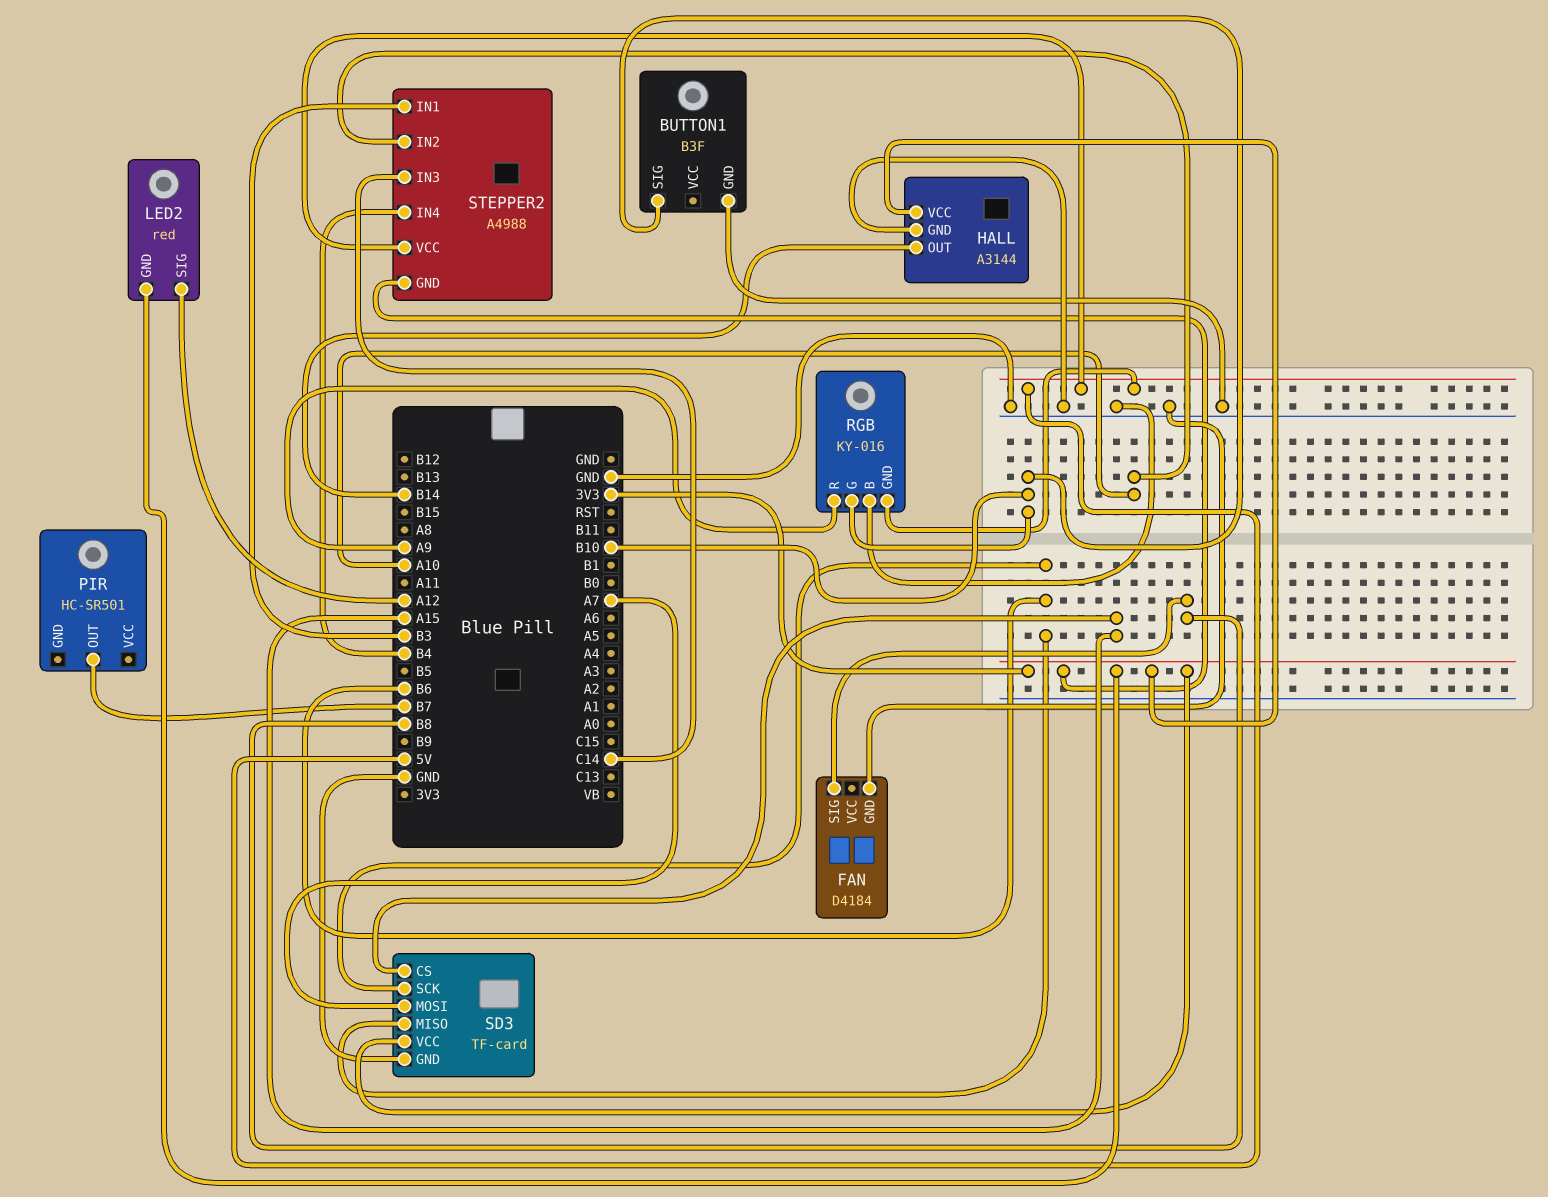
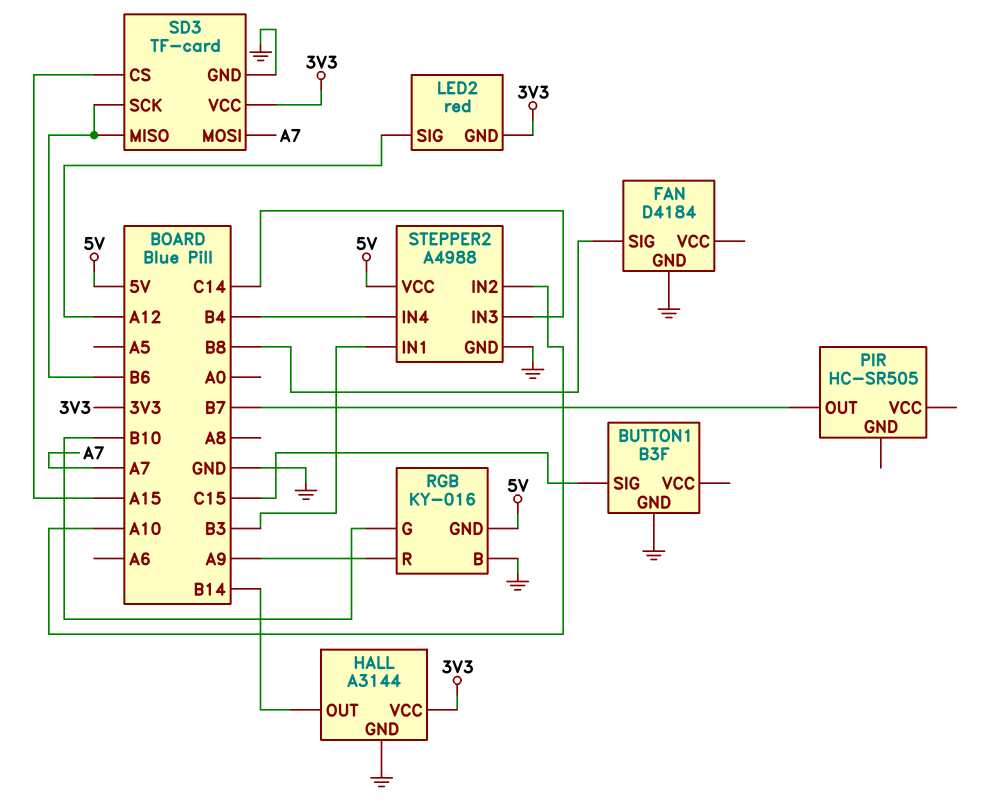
BUTTON1 pin SIG: B10 -> C15
PIR: HC-SR501 -> HC-SR505
STEPPER2 pin GND: 3V3 -> GND

